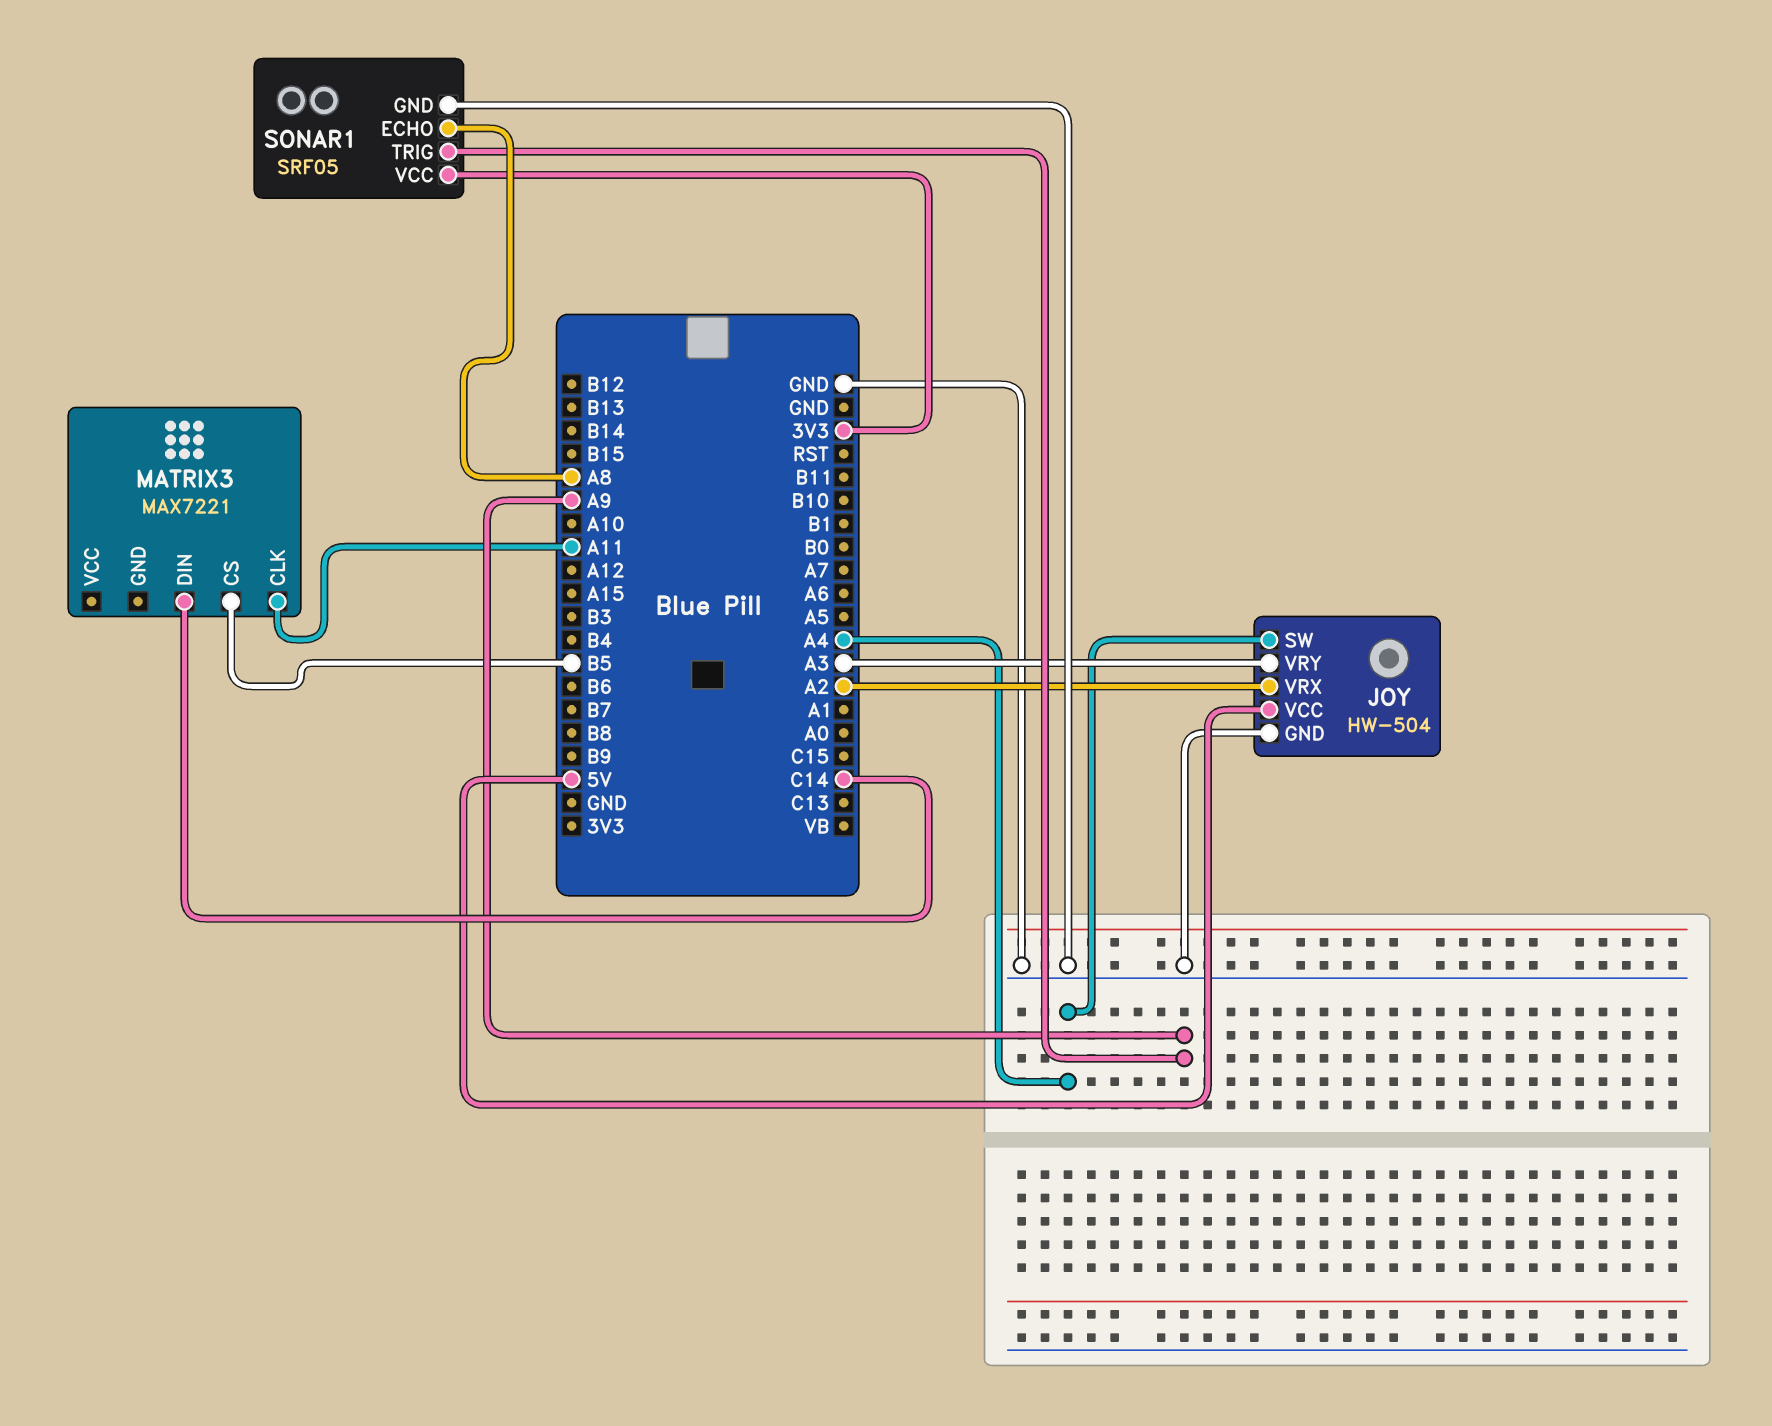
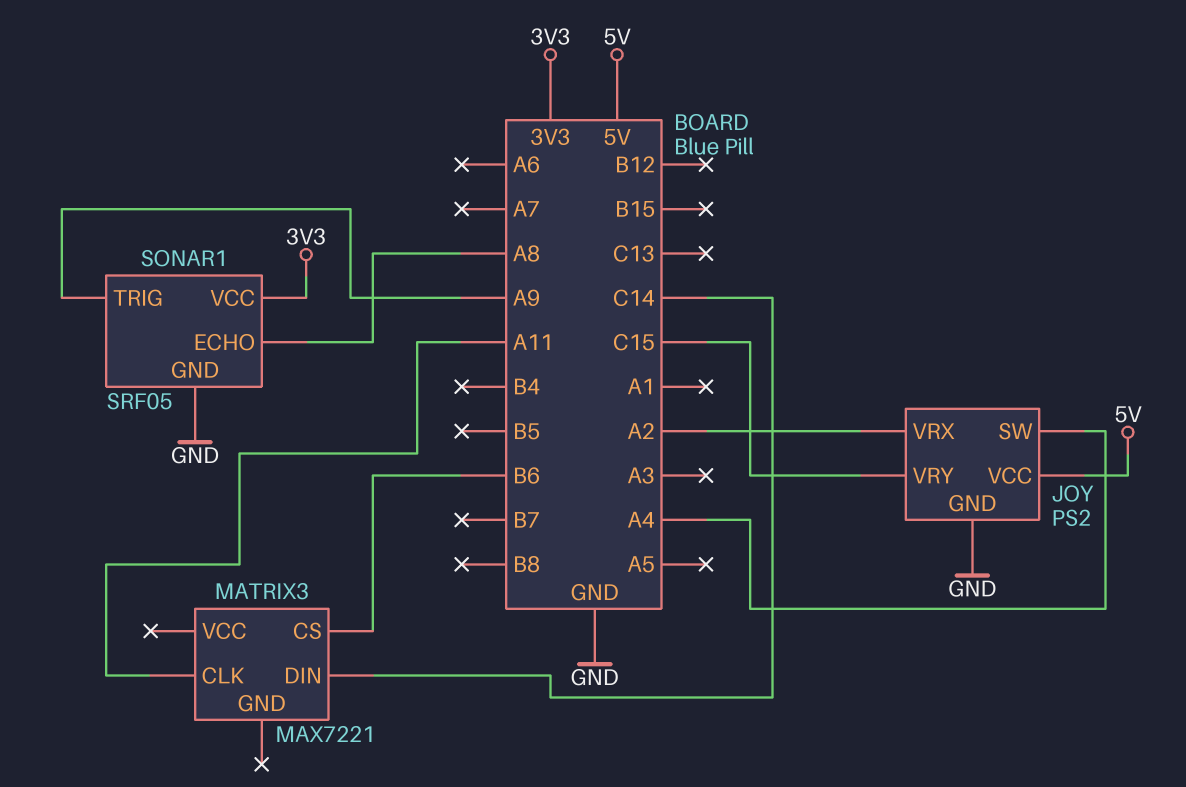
JOY: HW-504 -> PS2
JOY pin VRY: A3 -> C15
MATRIX3 pin CS: B5 -> B6

